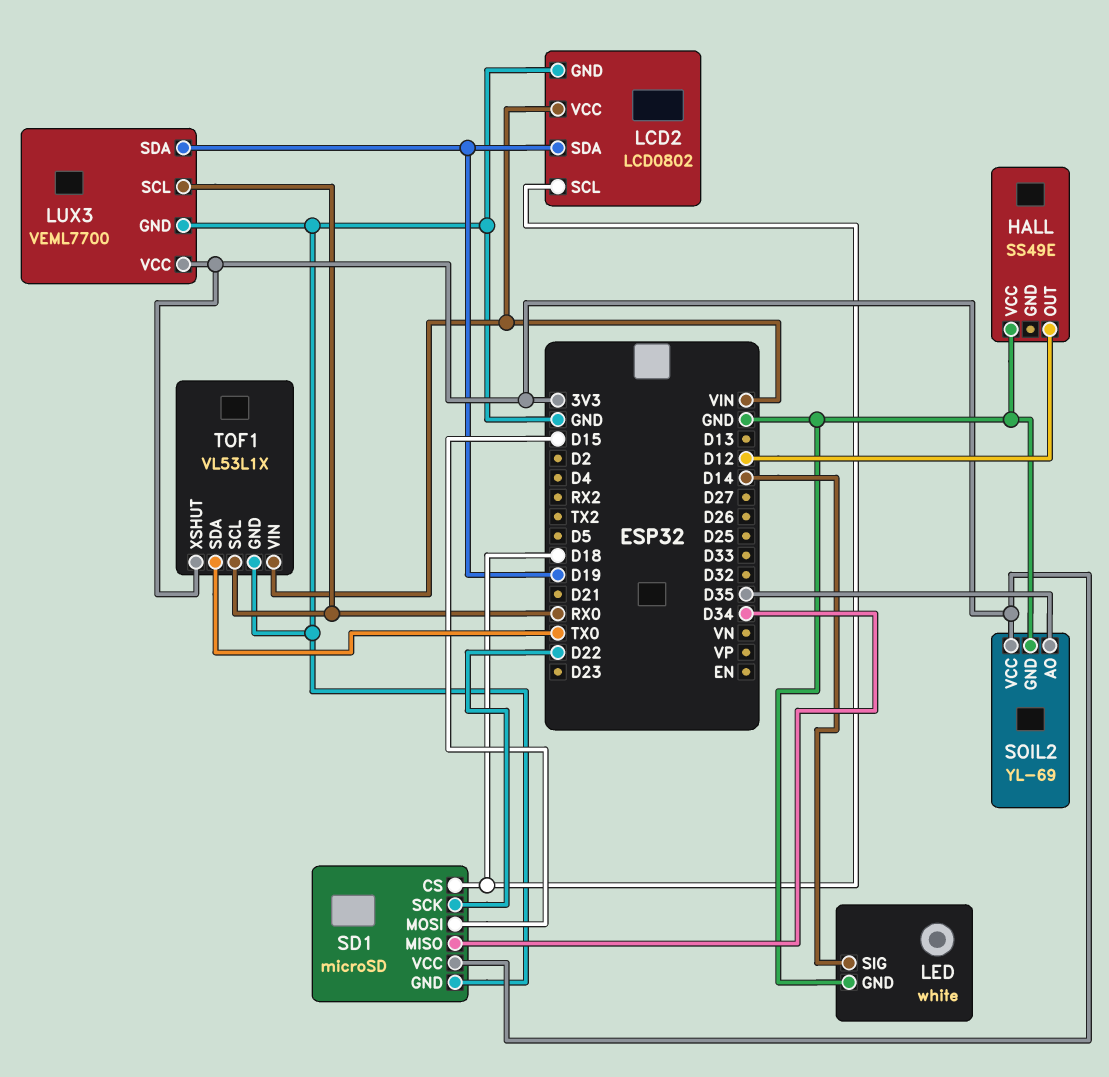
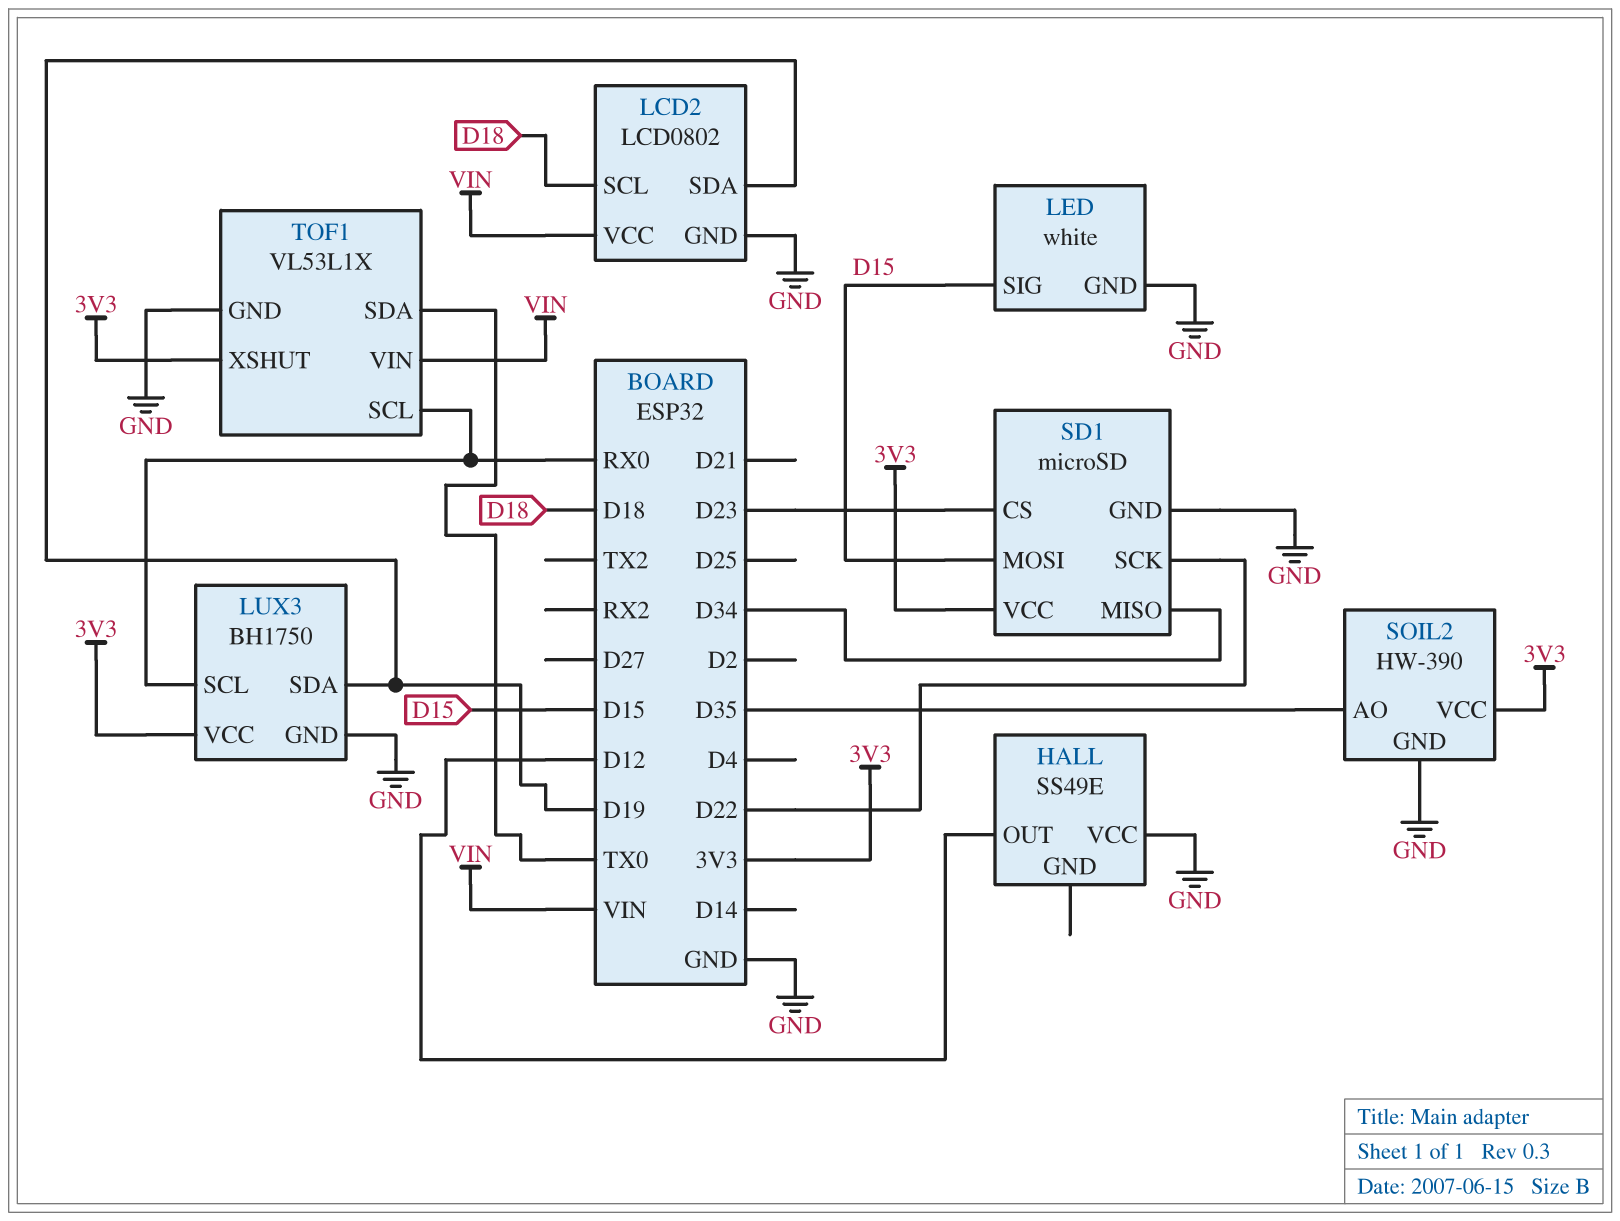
LED pin SIG: D14 -> D15
LUX3: VEML7700 -> BH1750
SD1 pin CS: D18 -> D23
SOIL2: YL-69 -> HW-390

